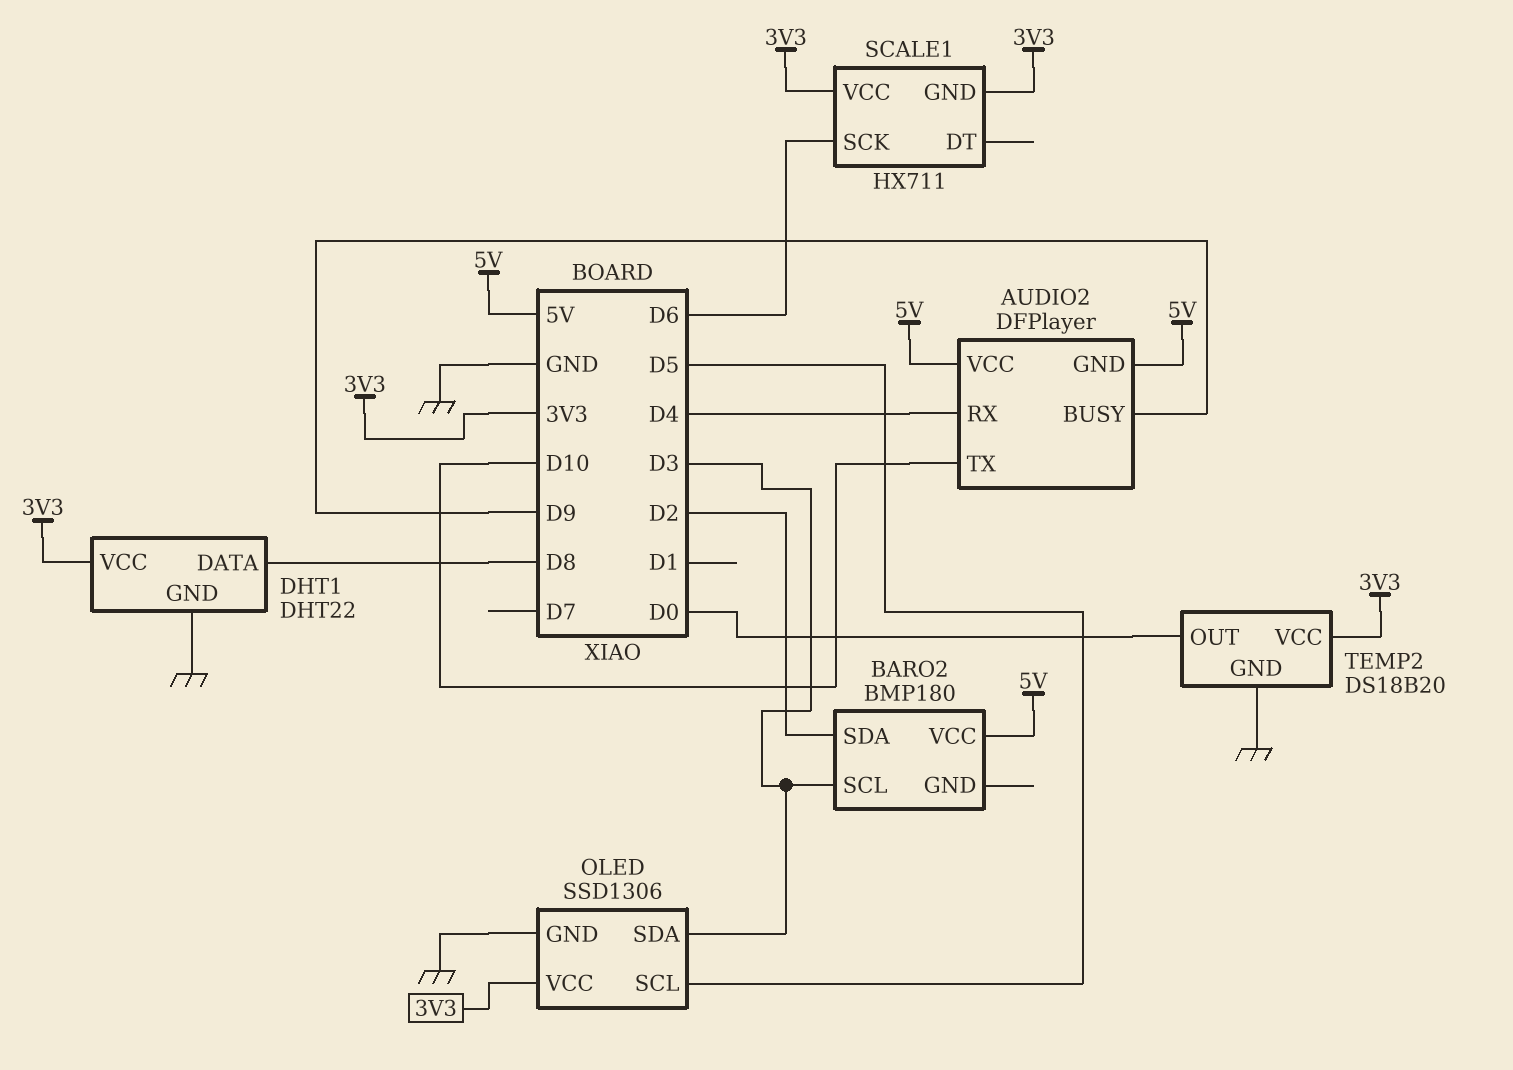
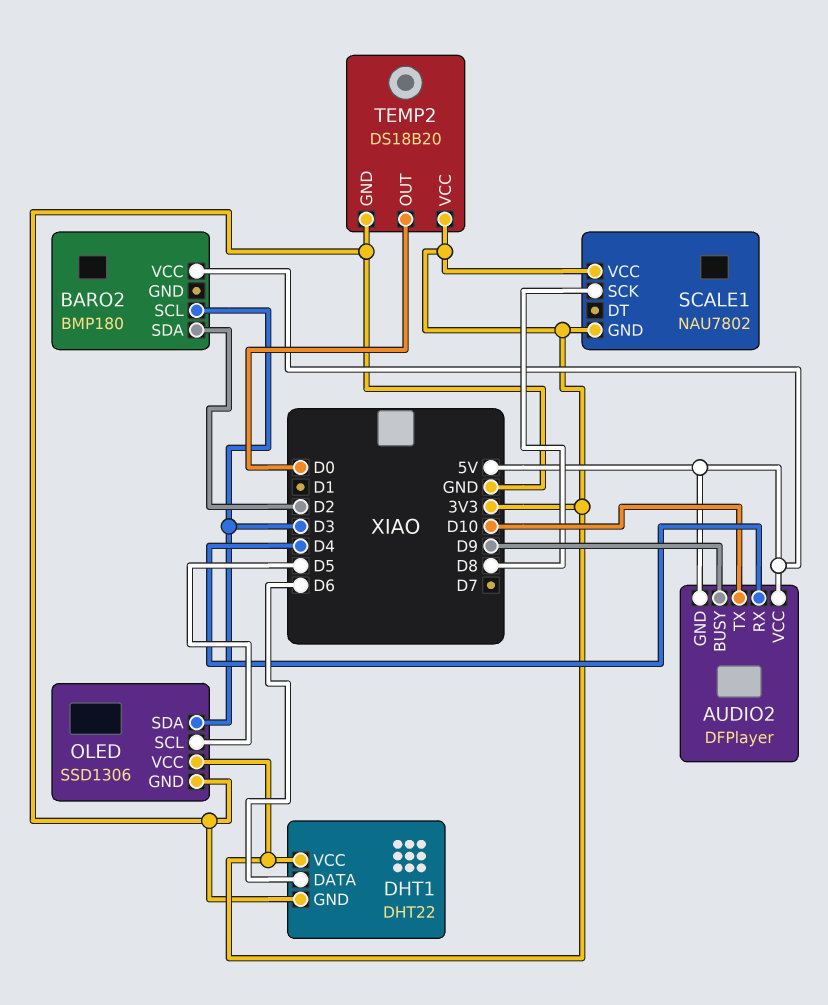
DHT1 pin DATA: D8 -> D6
SCALE1: HX711 -> NAU7802
SCALE1 pin SCK: D6 -> D8

